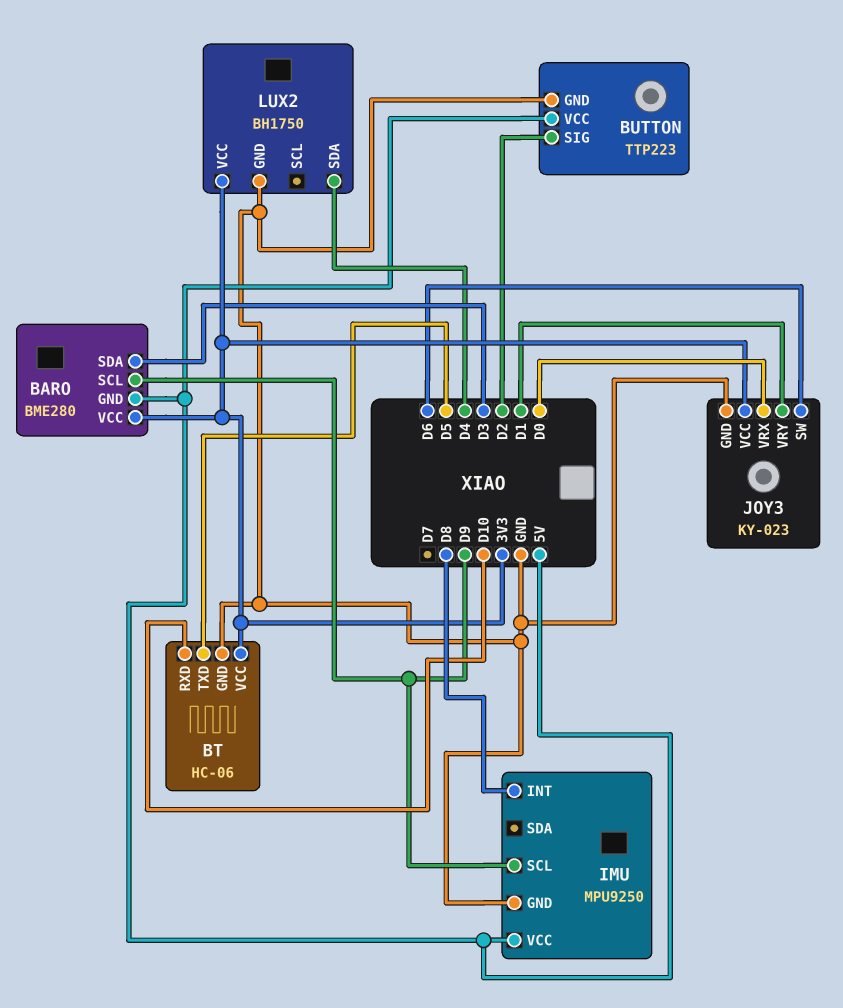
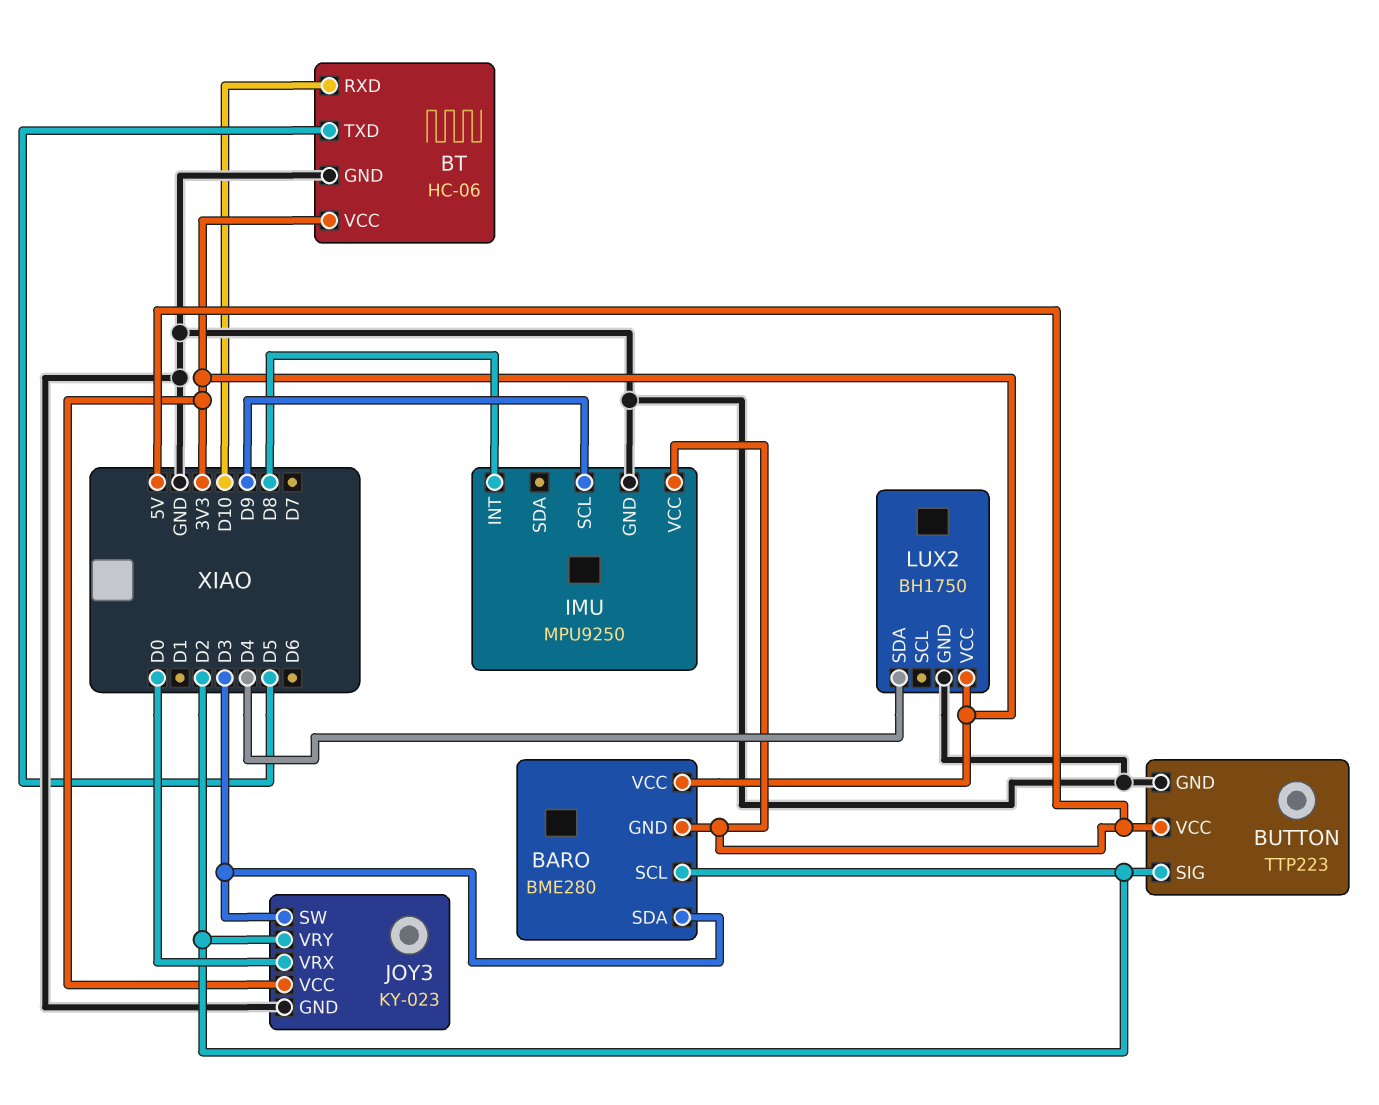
BARO pin SCL: D9 -> D2
JOY3 pin SW: D6 -> D3
JOY3 pin VRY: D1 -> D2

